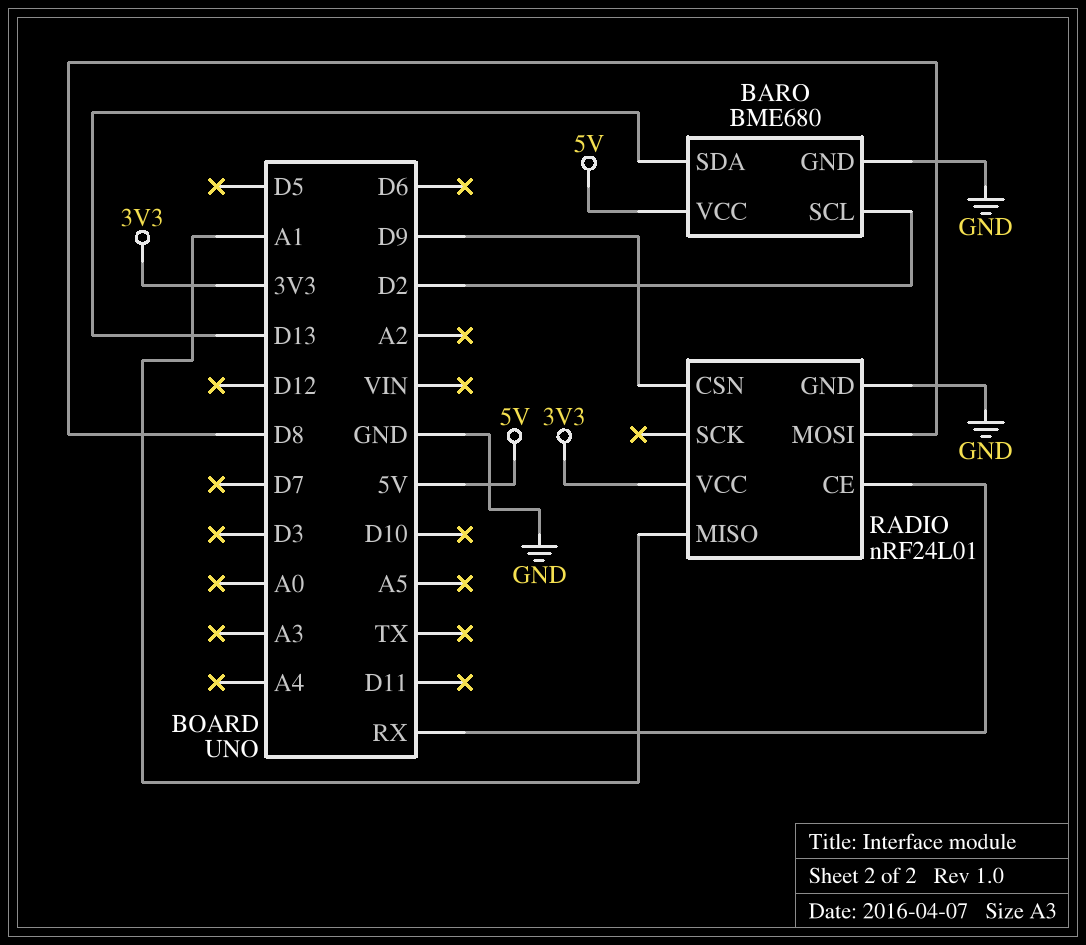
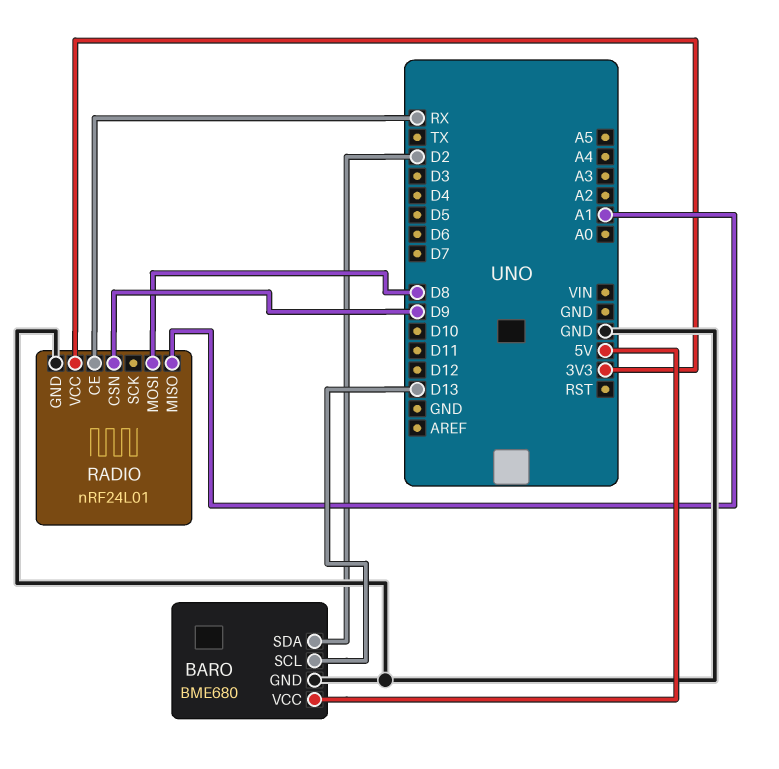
BARO pin SCL: D2 -> D13
BARO pin SDA: D13 -> D2

